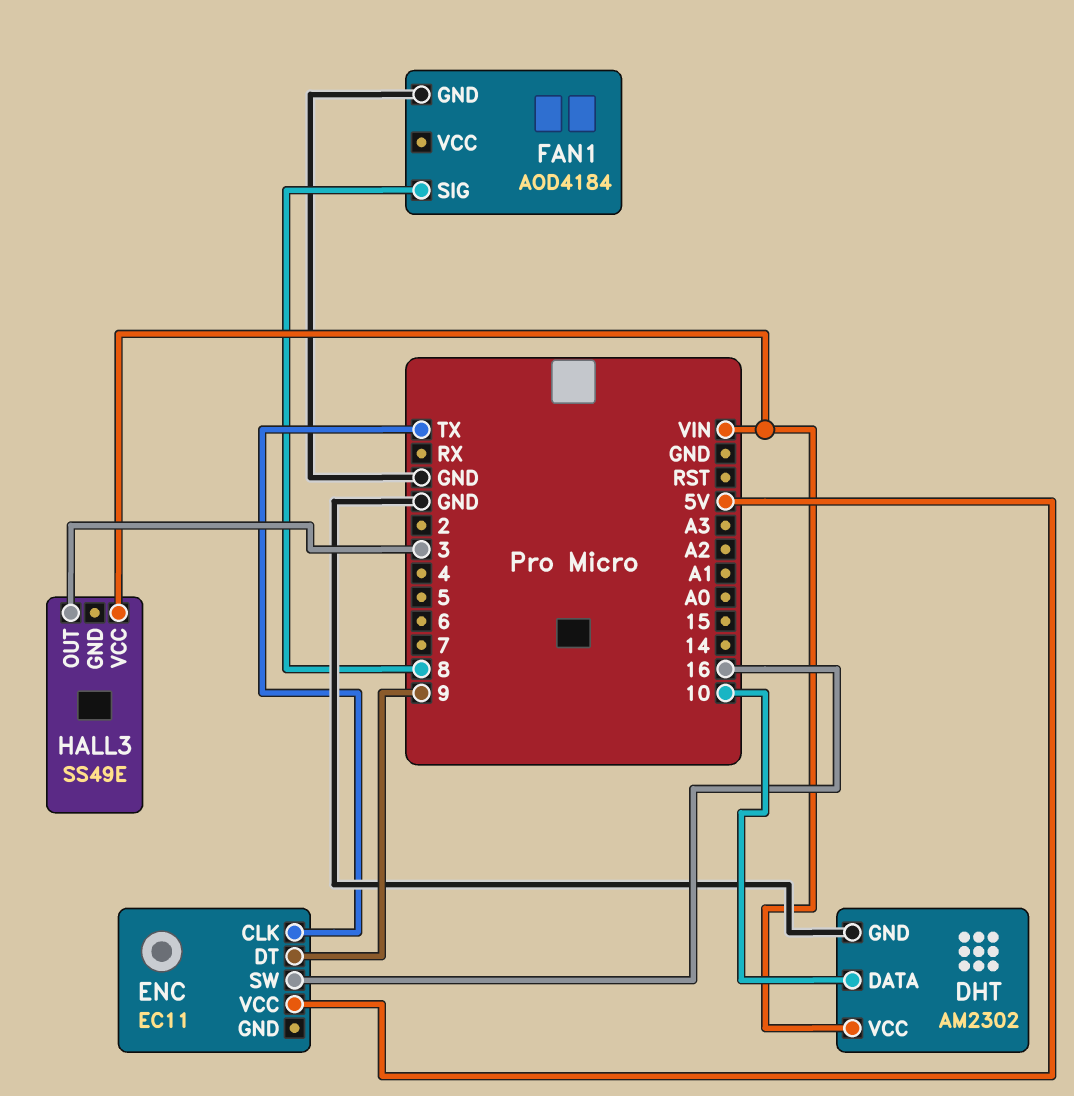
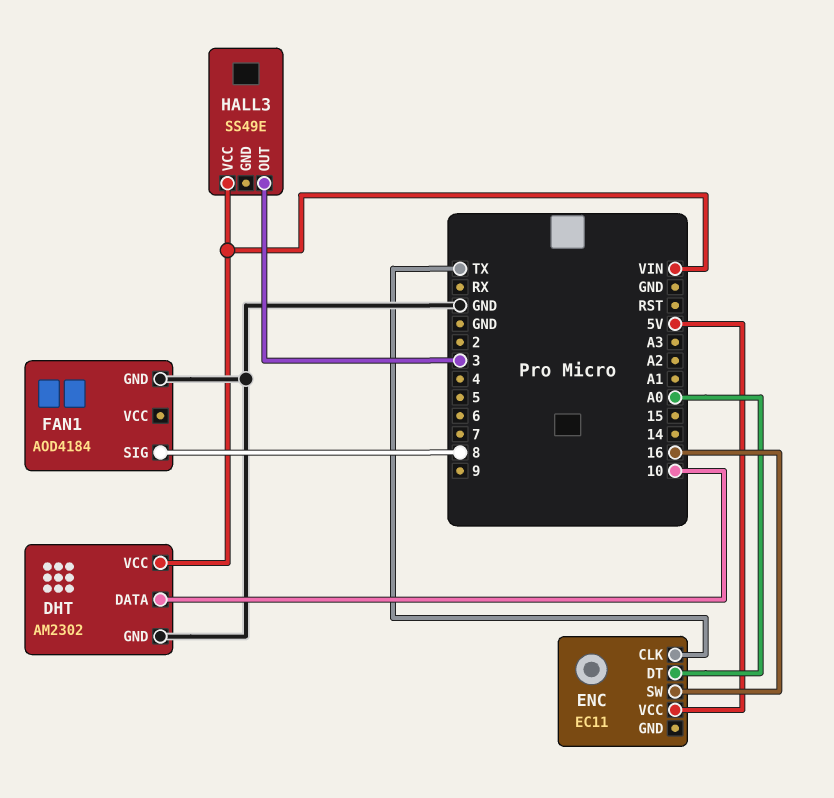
ENC pin DT: 9 -> A0

